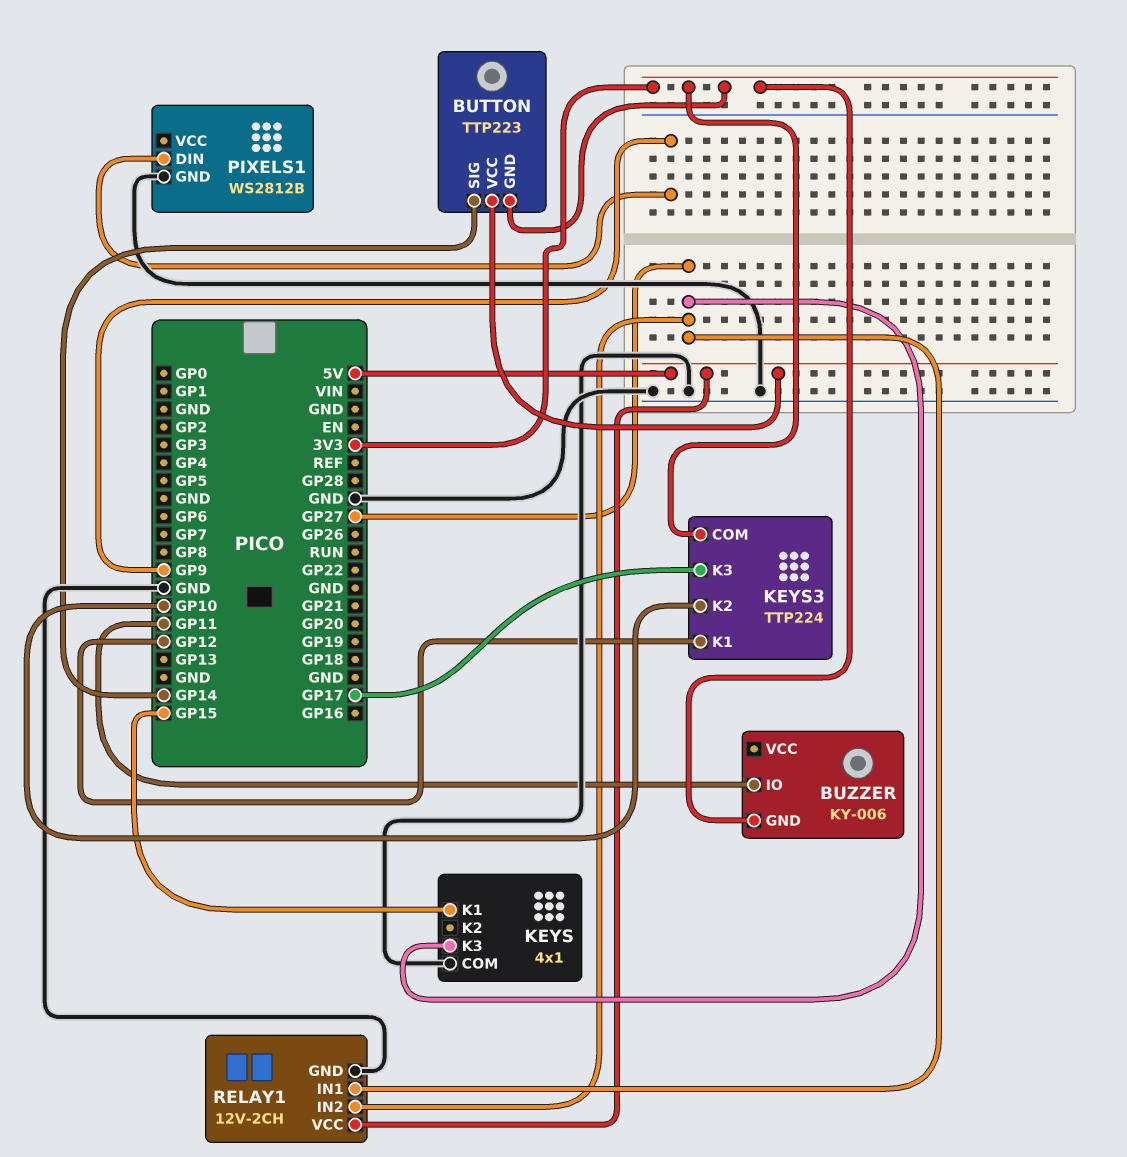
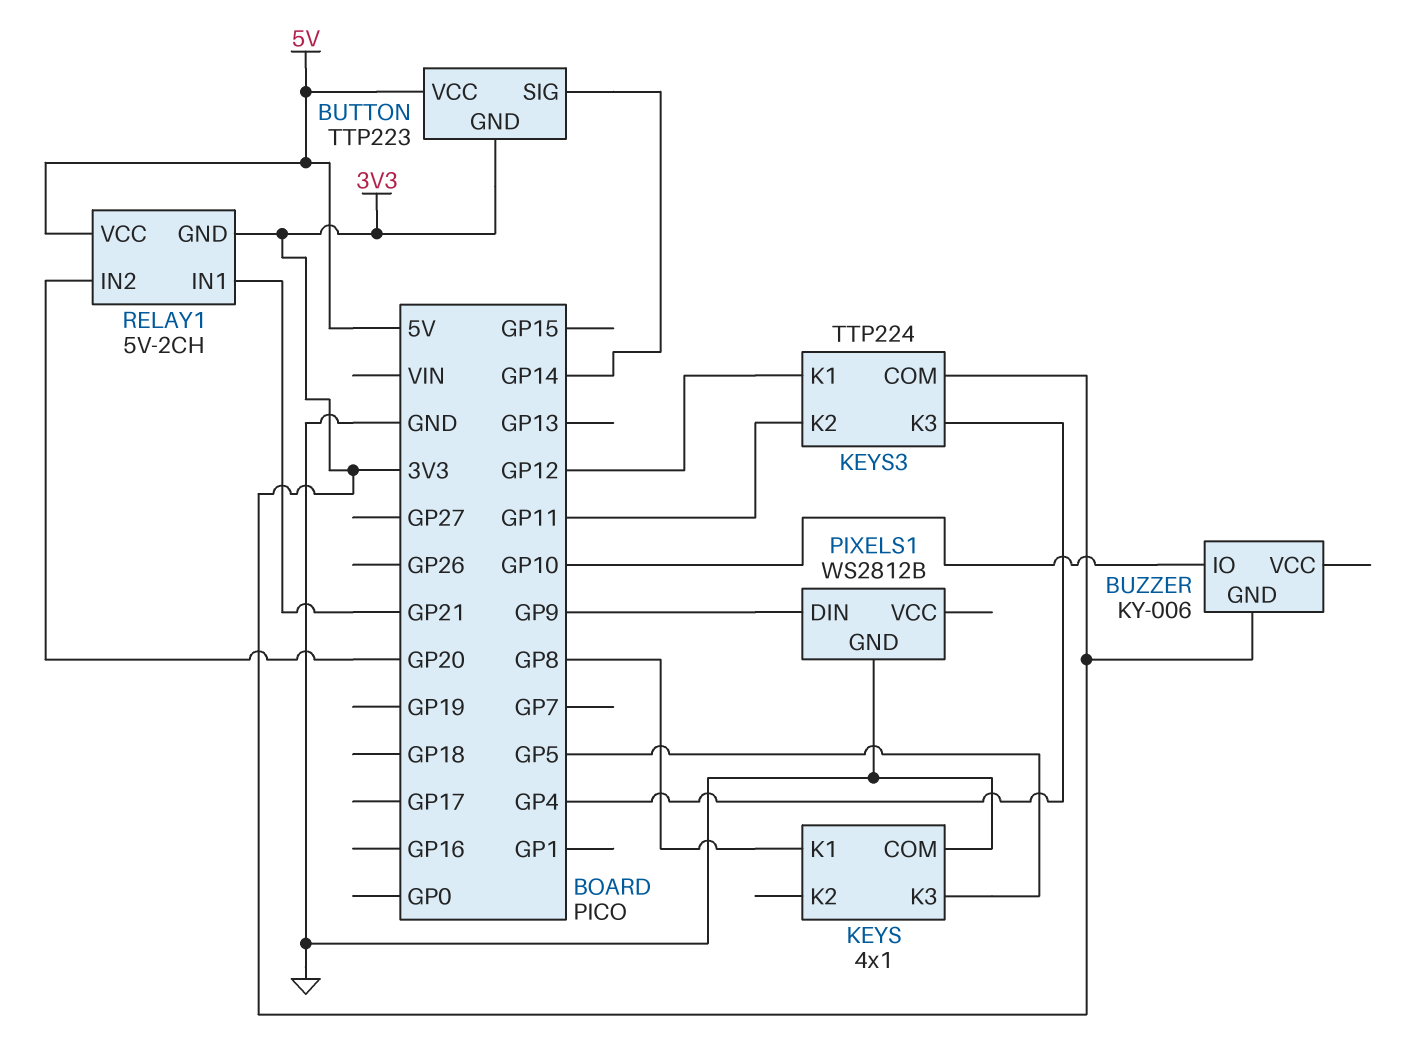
BUZZER pin IO: GP11 -> GP10
KEYS pin K1: GP15 -> GP8
KEYS pin K3: GP27 -> GP5
KEYS3 pin K2: GP10 -> GP11
KEYS3 pin K3: GP17 -> GP4
RELAY1: 12V-2CH -> 5V-2CH
RELAY1 pin GND: GND -> 3V3
RELAY1 pin IN1: GP27 -> GP21
RELAY1 pin IN2: GP27 -> GP20

